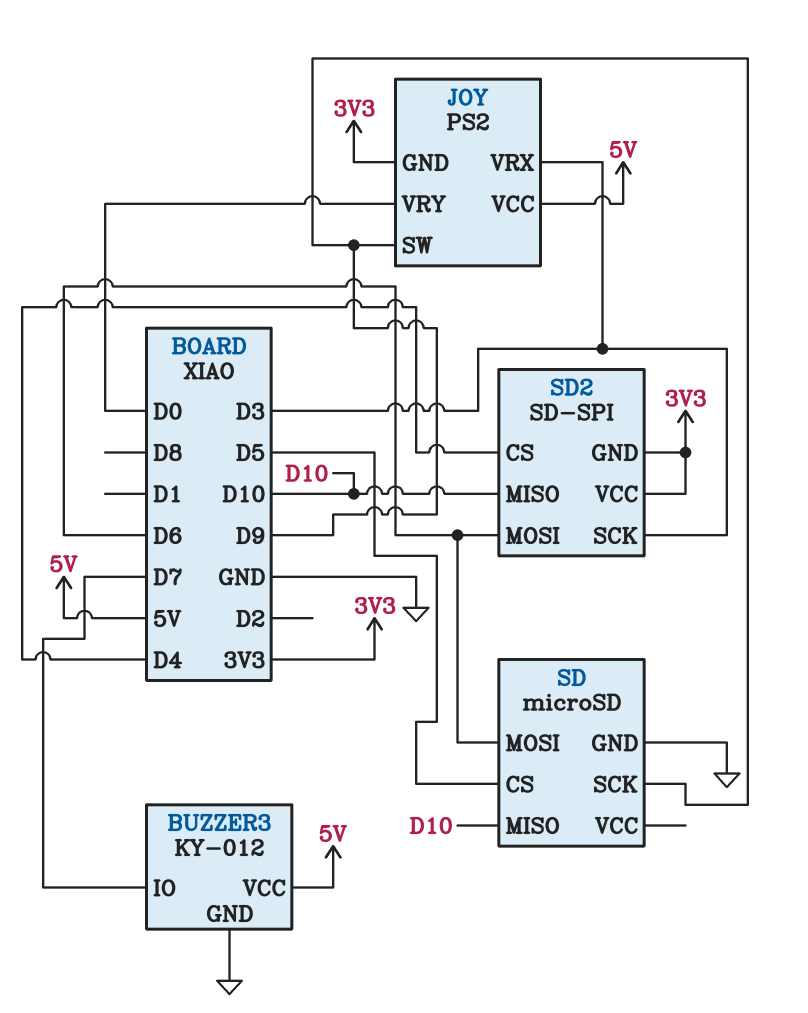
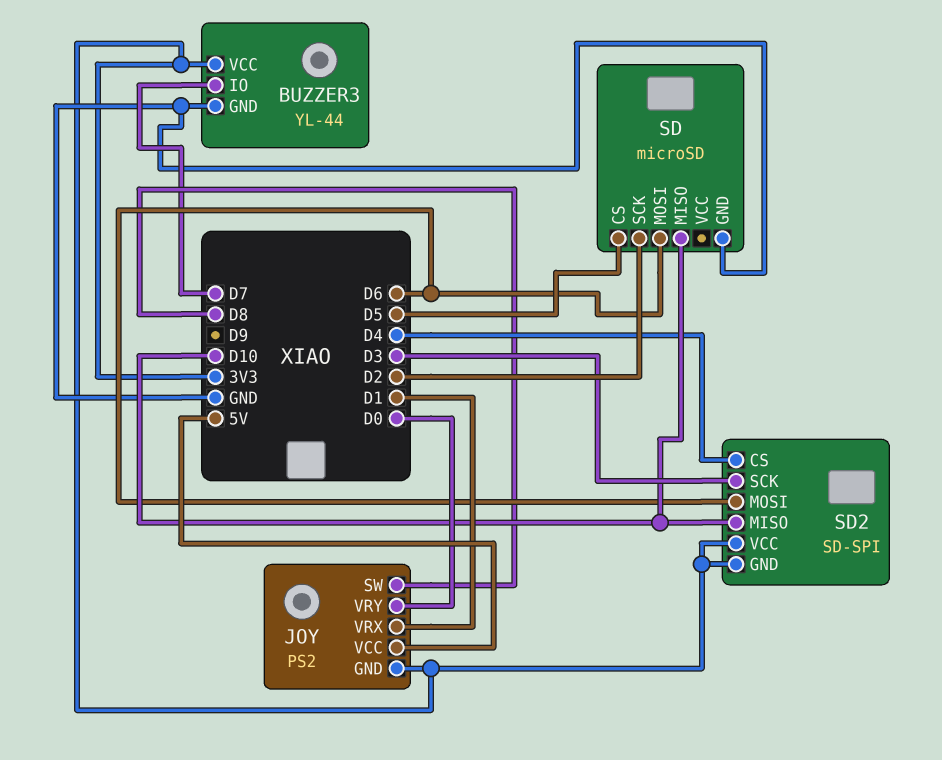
BUZZER3: KY-012 -> YL-44
BUZZER3 pin VCC: 5V -> 3V3
JOY pin SW: D9 -> D8
JOY pin VRX: D3 -> D1
SD pin SCK: D9 -> D2

